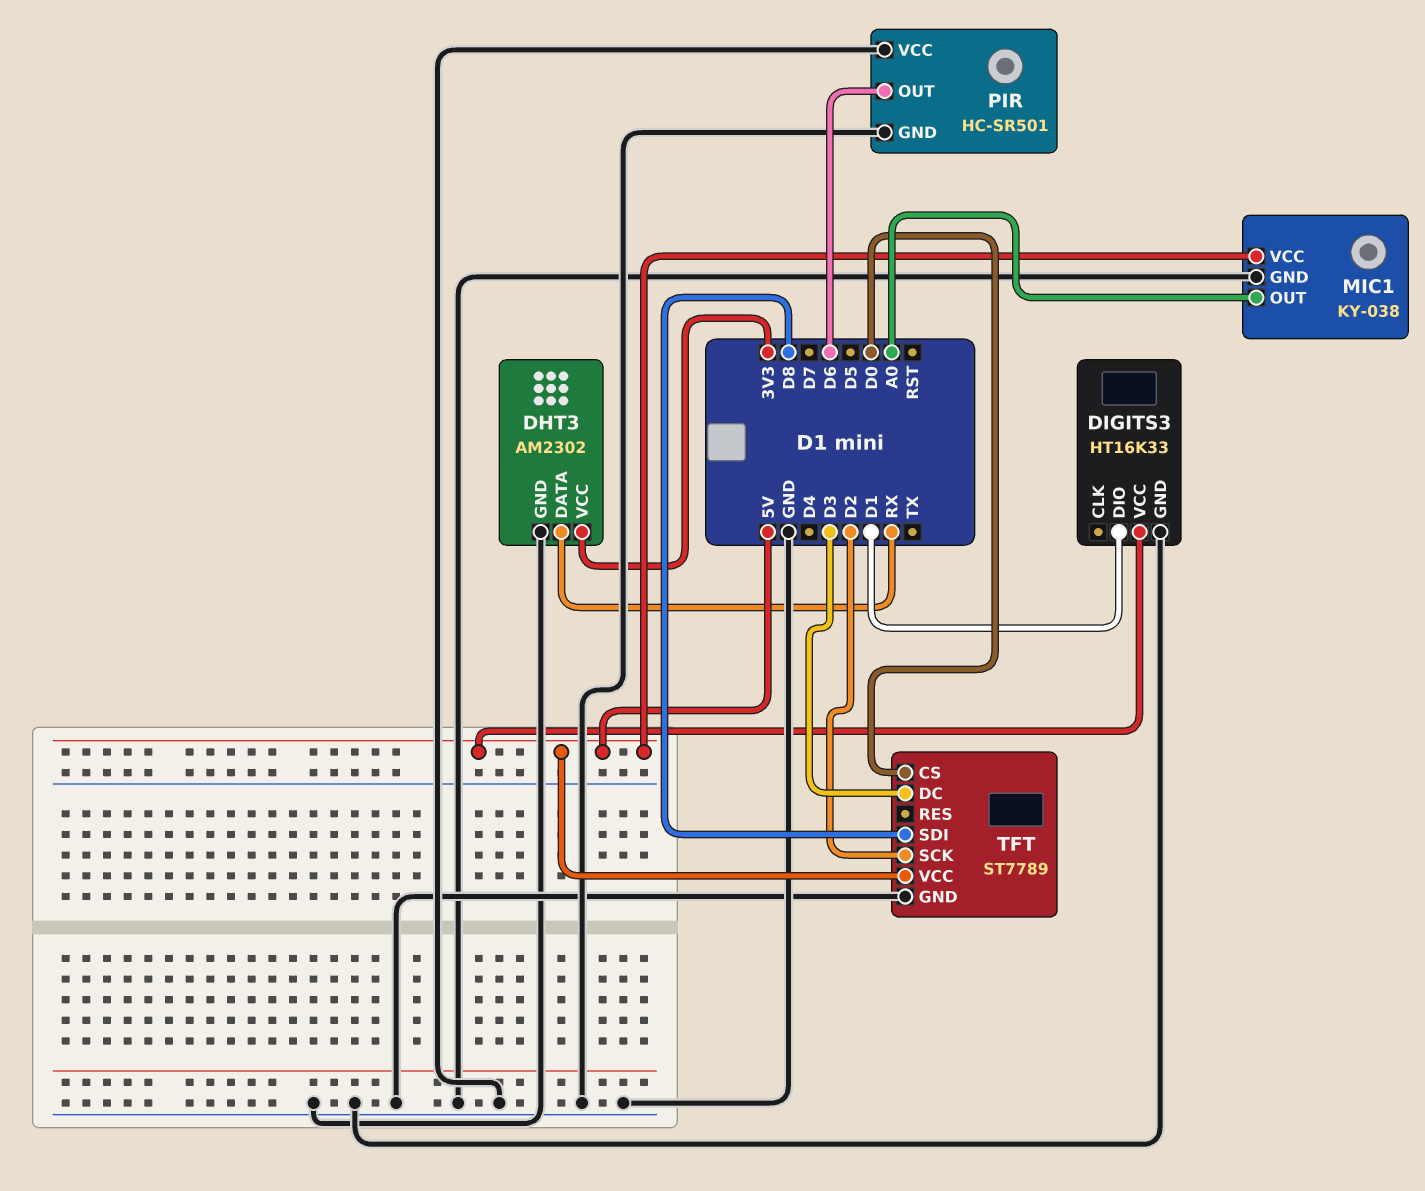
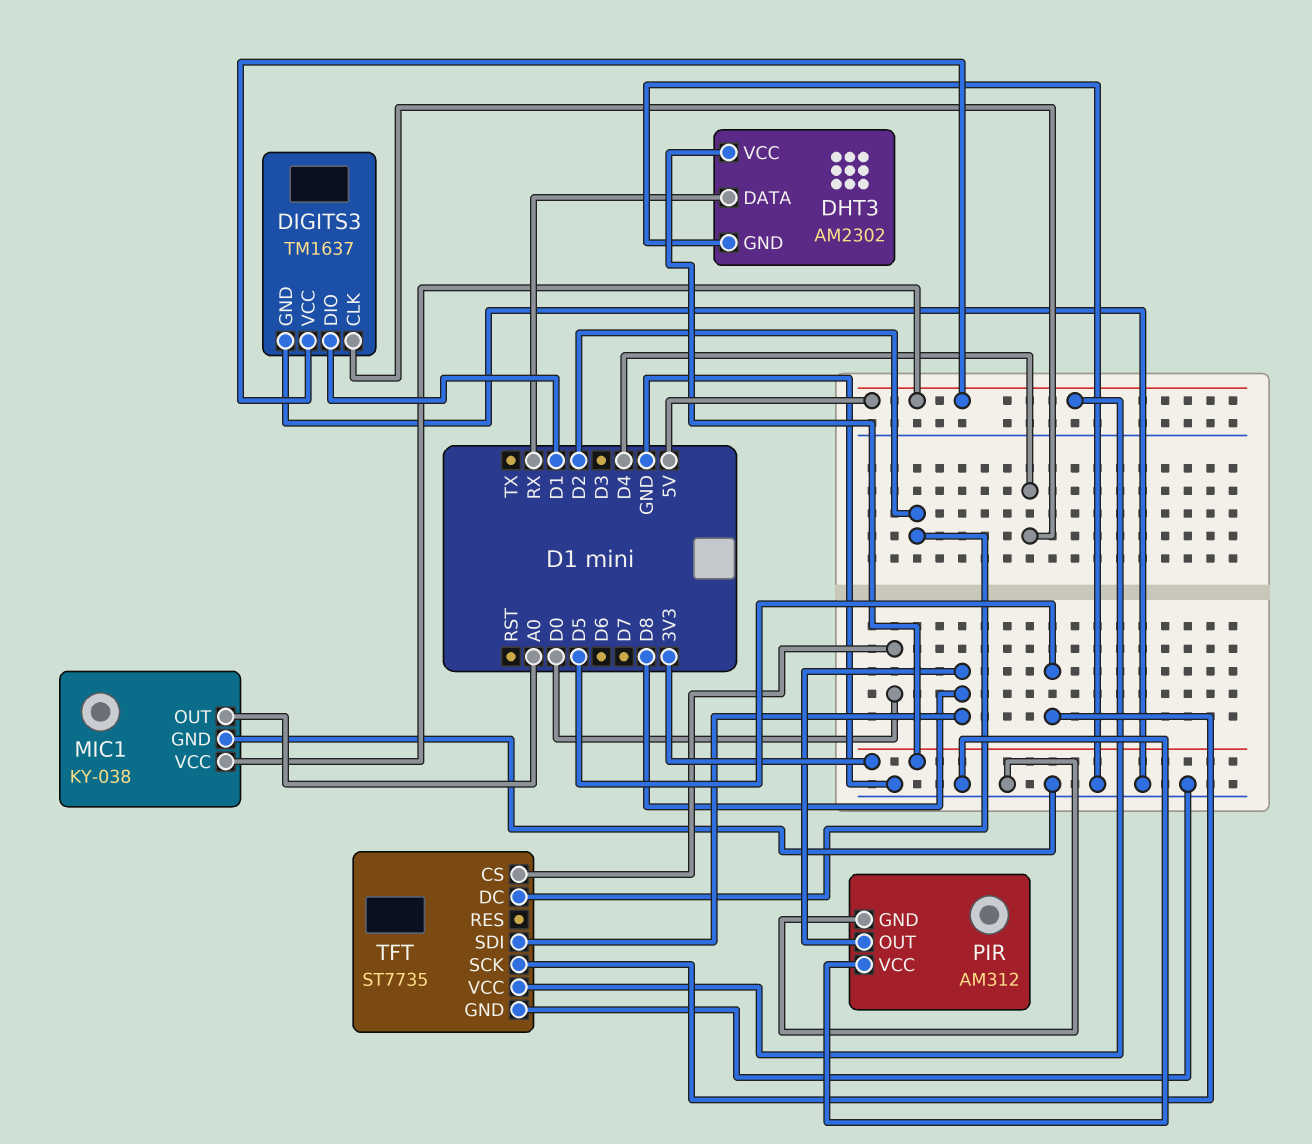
DIGITS3: HT16K33 -> TM1637
DIGITS3 pin CLK: none -> D4
PIR: HC-SR501 -> AM312
PIR pin OUT: D6 -> D8
TFT: ST7789 -> ST7735
TFT pin DC: D3 -> D2
TFT pin SCK: D2 -> D5

